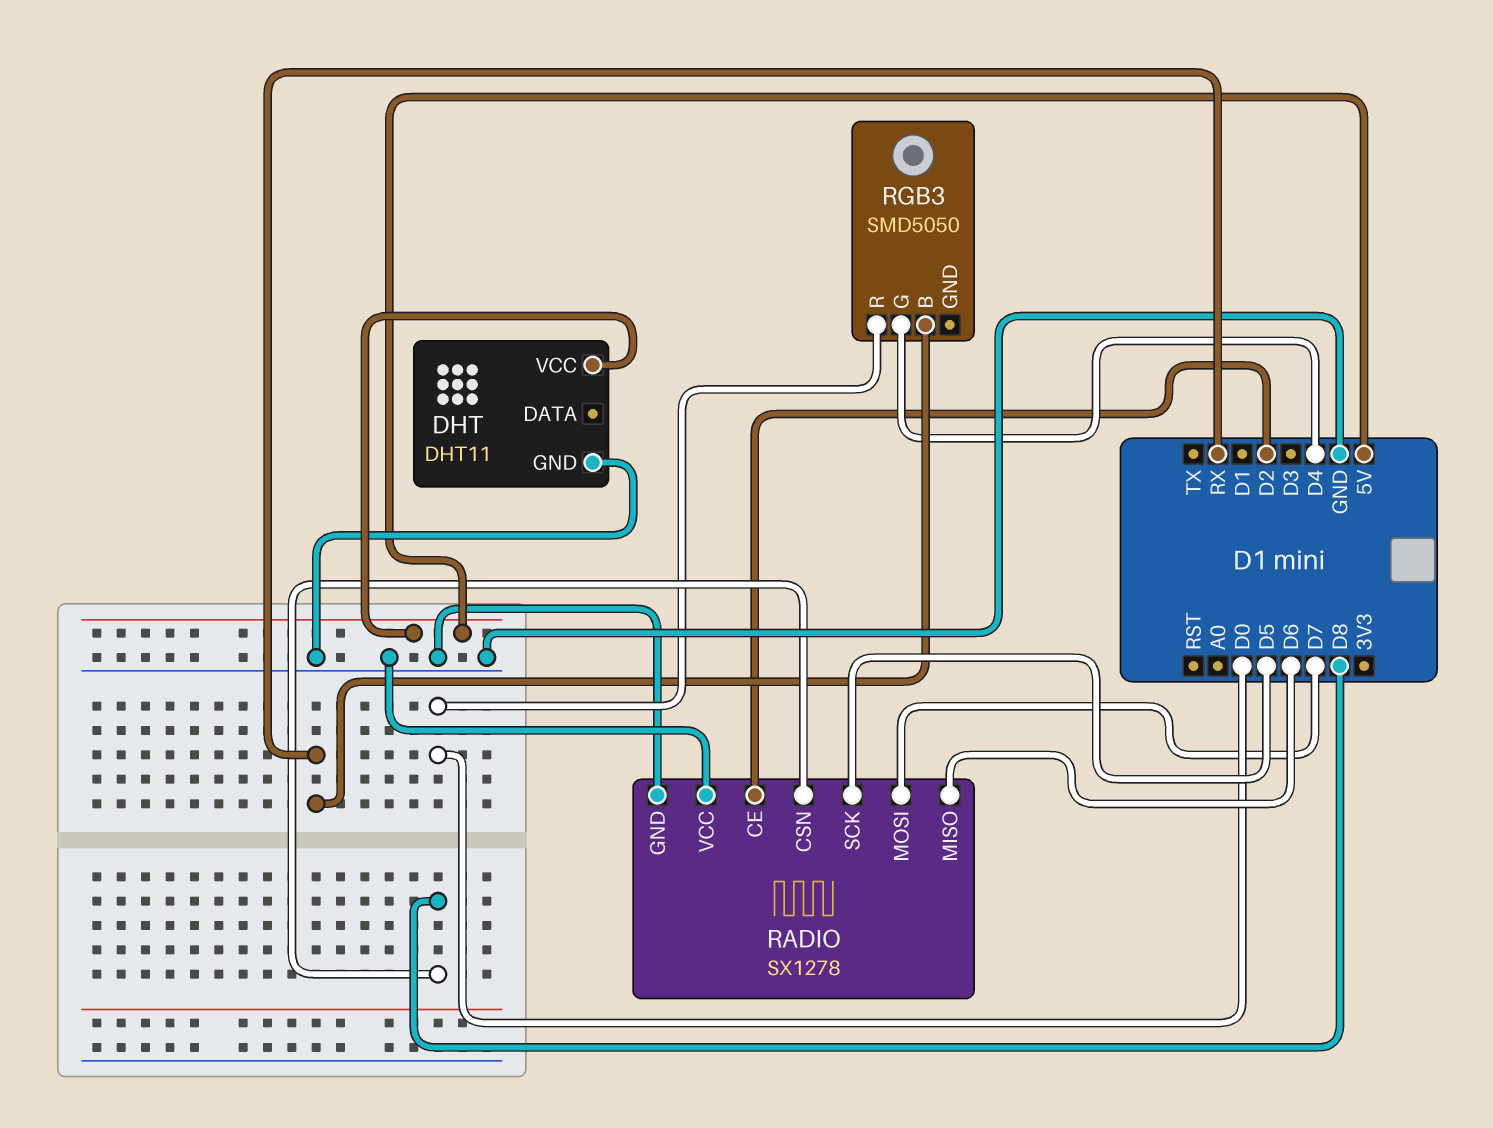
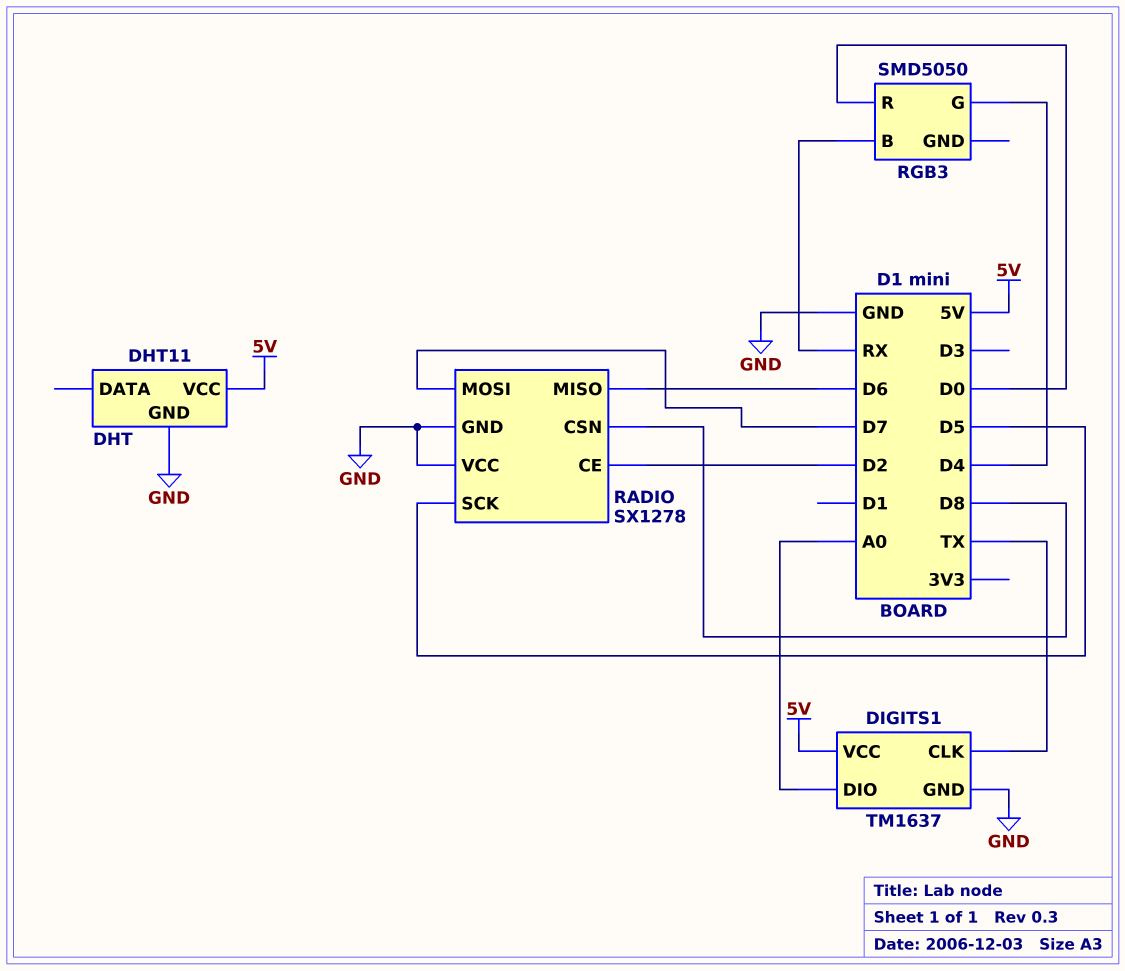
DIGITS1: none -> TM1637
DIGITS1 pin CLK: none -> TX
DIGITS1 pin DIO: none -> A0
DIGITS1 pin GND: none -> GND
DIGITS1 pin VCC: none -> 5V

